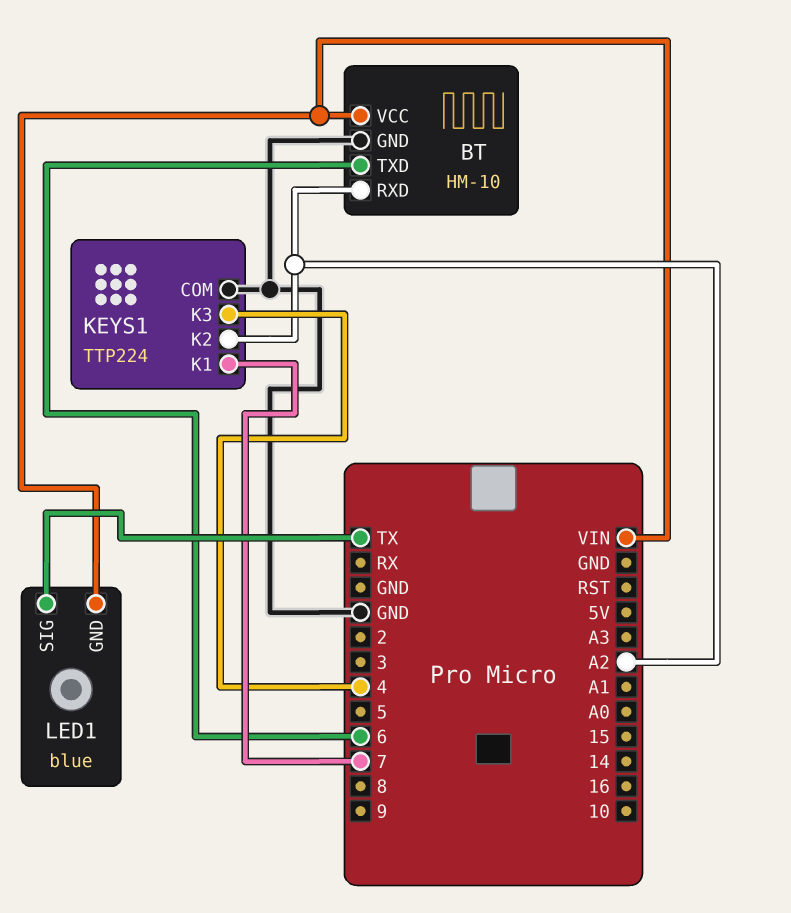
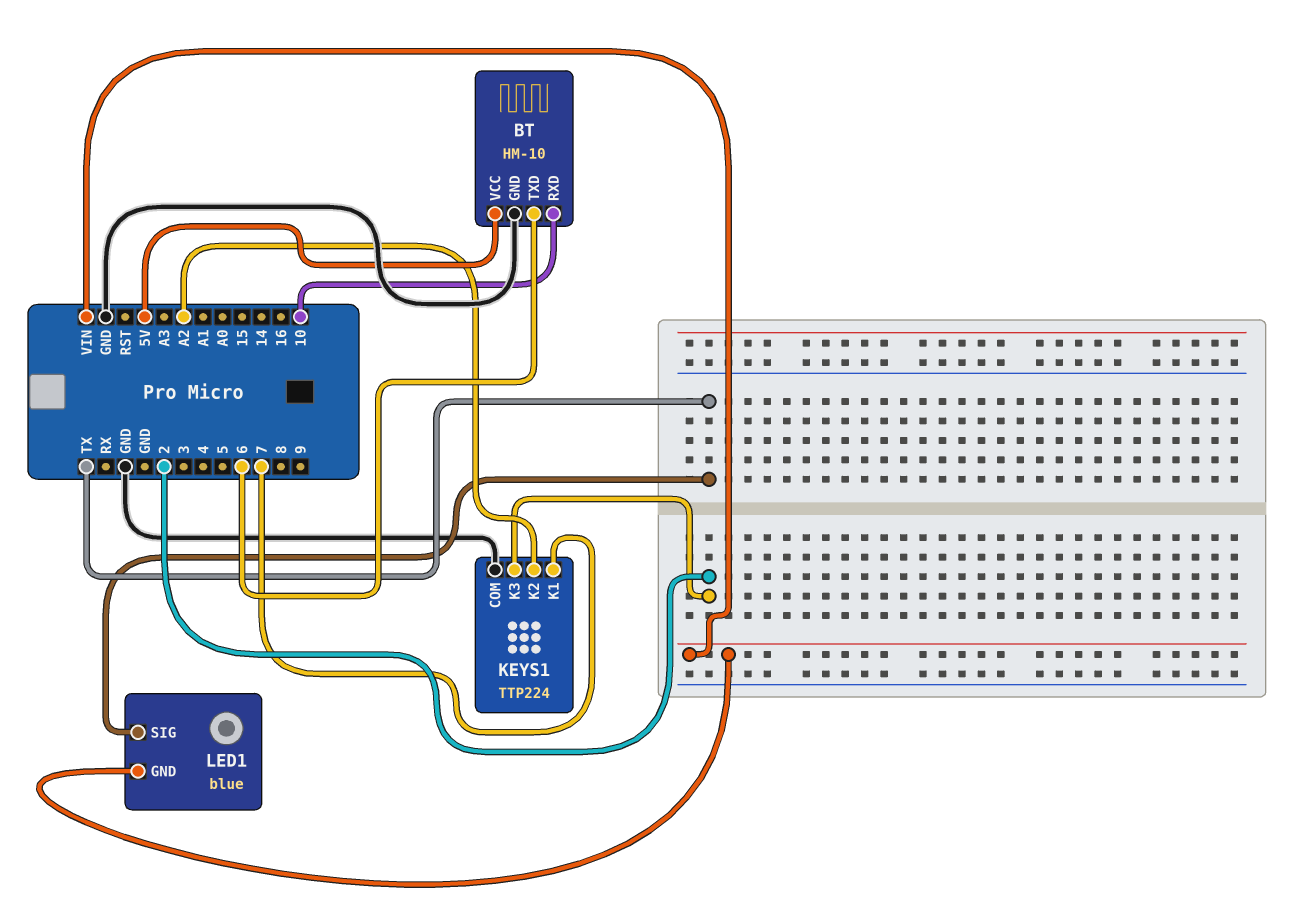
BT pin RXD: A2 -> 10
BT pin VCC: VIN -> 5V
KEYS1 pin K3: 4 -> 2

